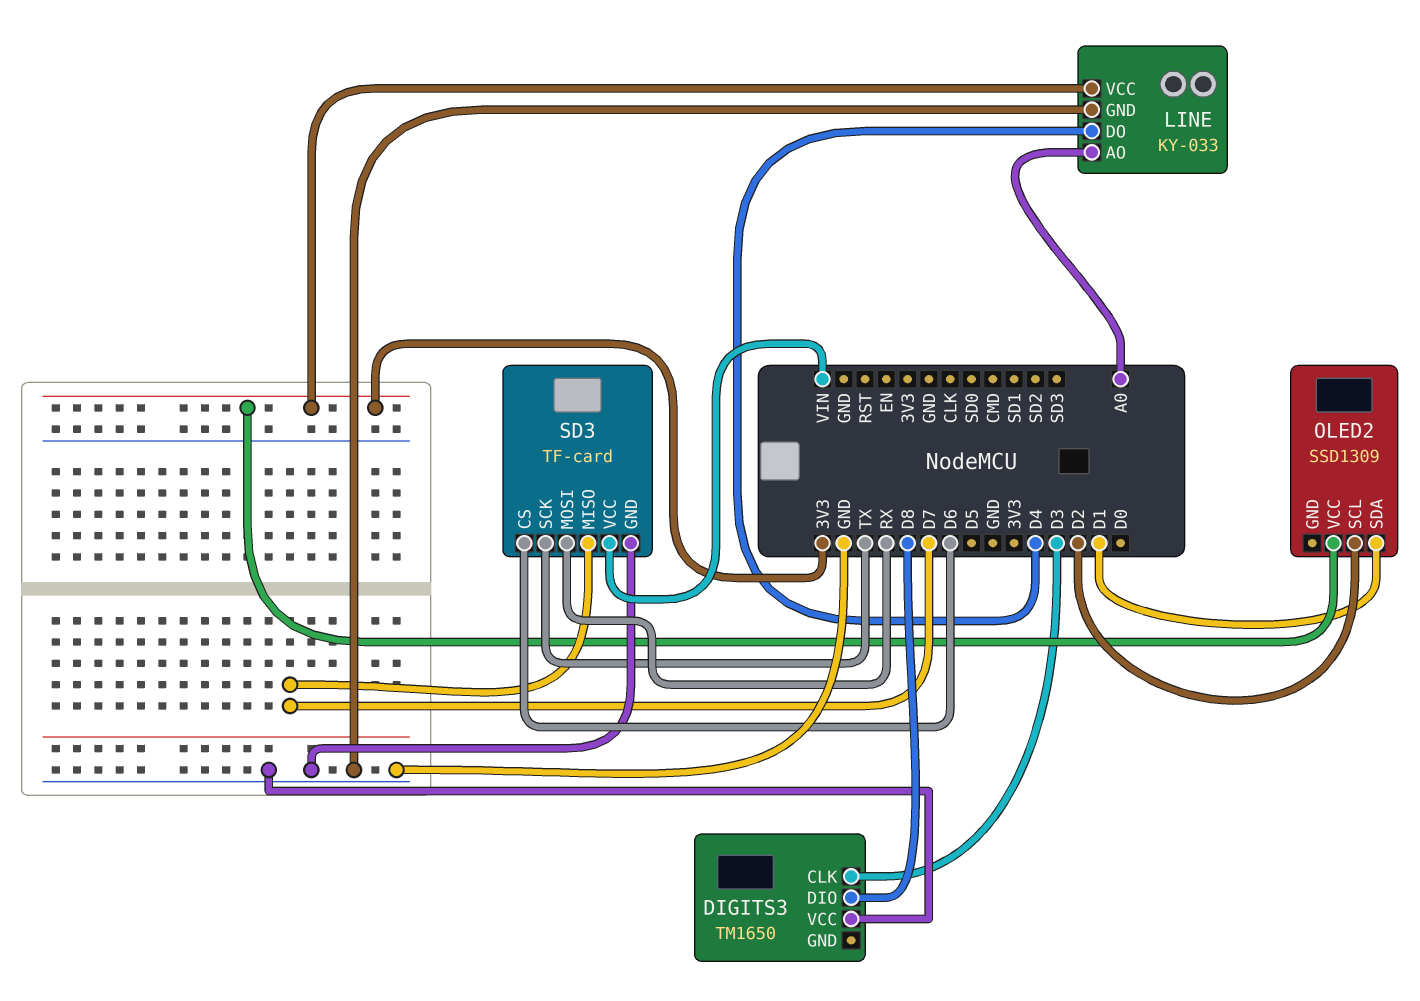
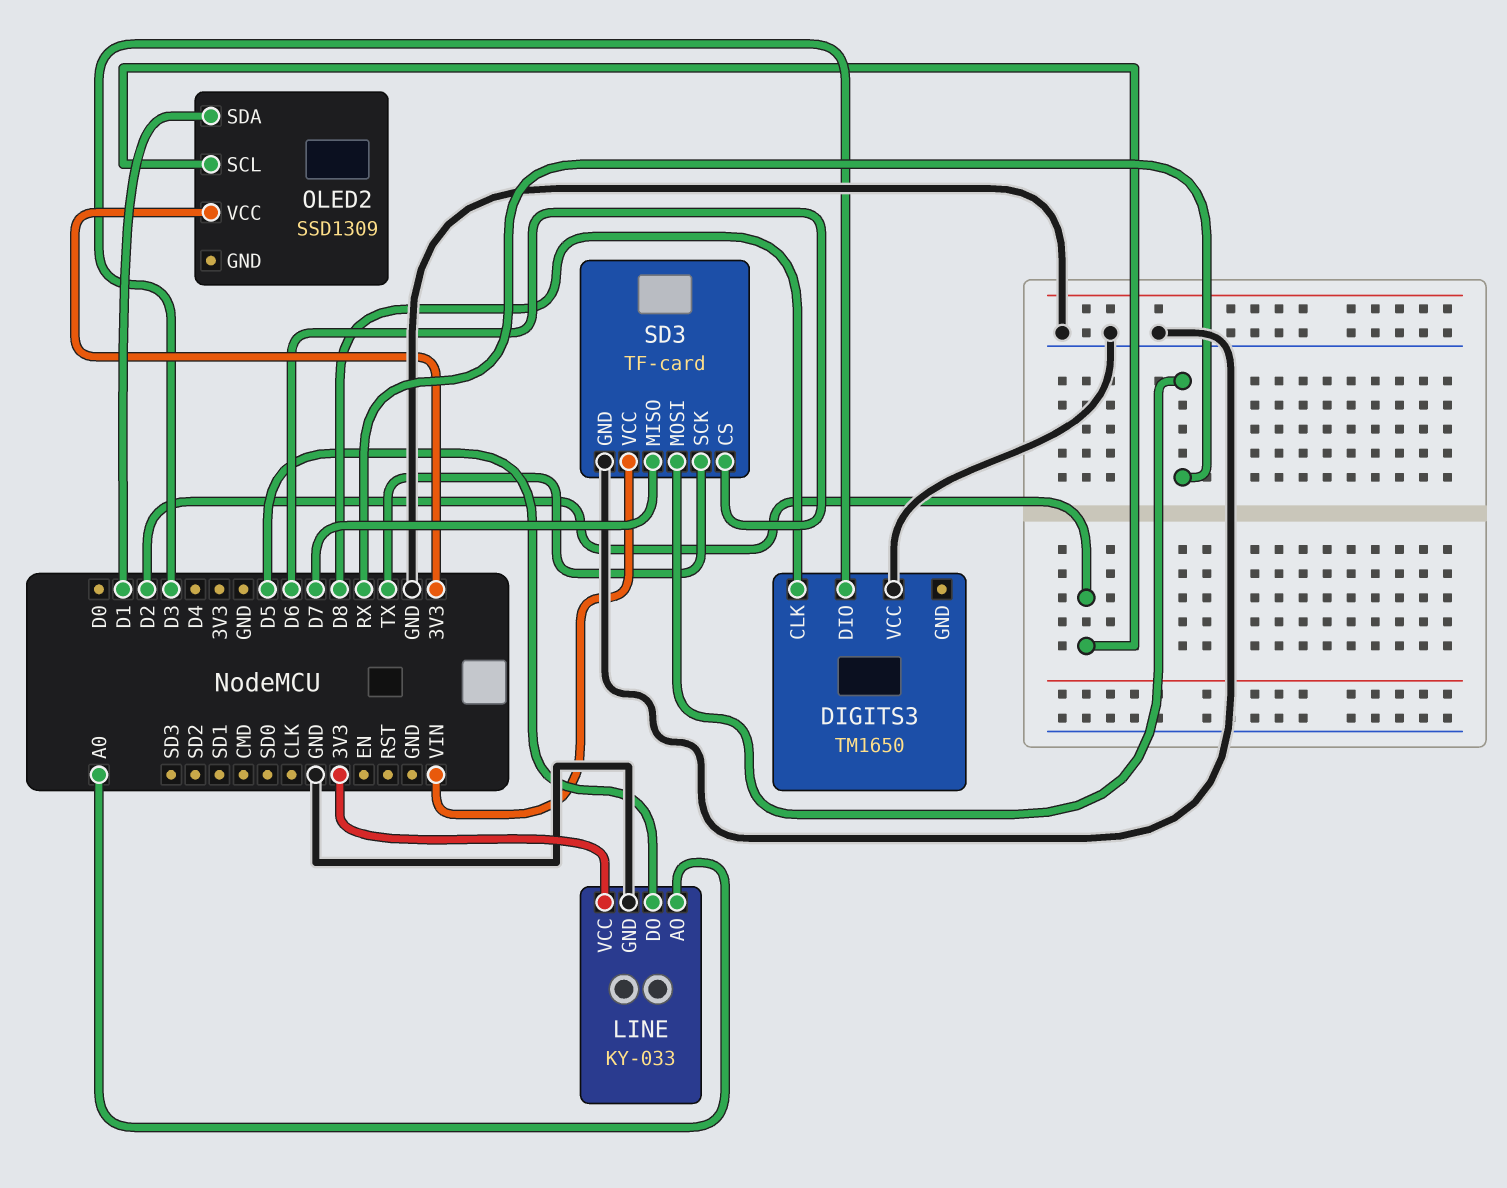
DIGITS3 pin CLK: D3 -> D8
DIGITS3 pin DIO: D8 -> D3
LINE pin DO: D4 -> D5

